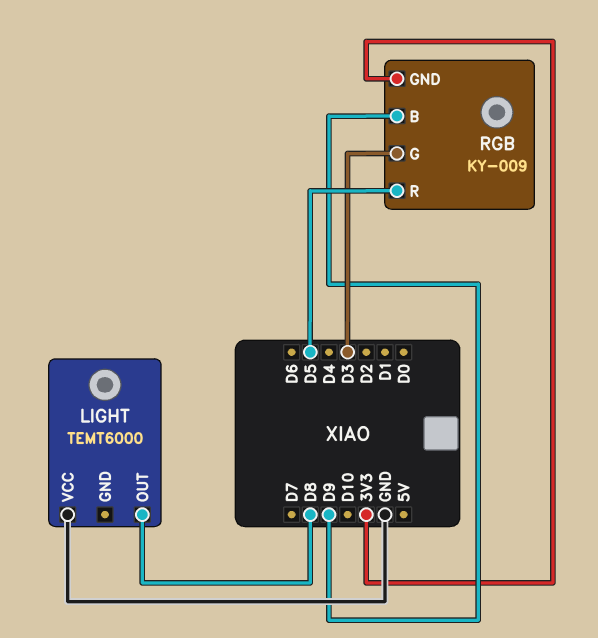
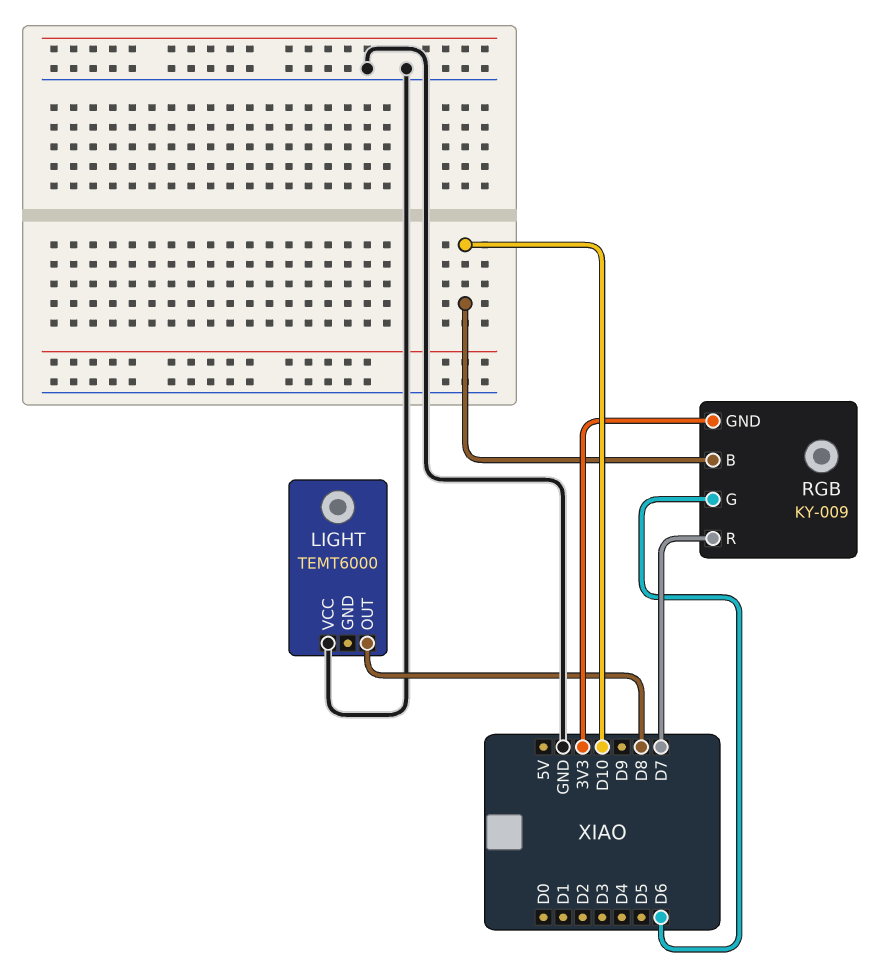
RGB pin B: D9 -> D10
RGB pin G: D3 -> D6
RGB pin R: D5 -> D7

